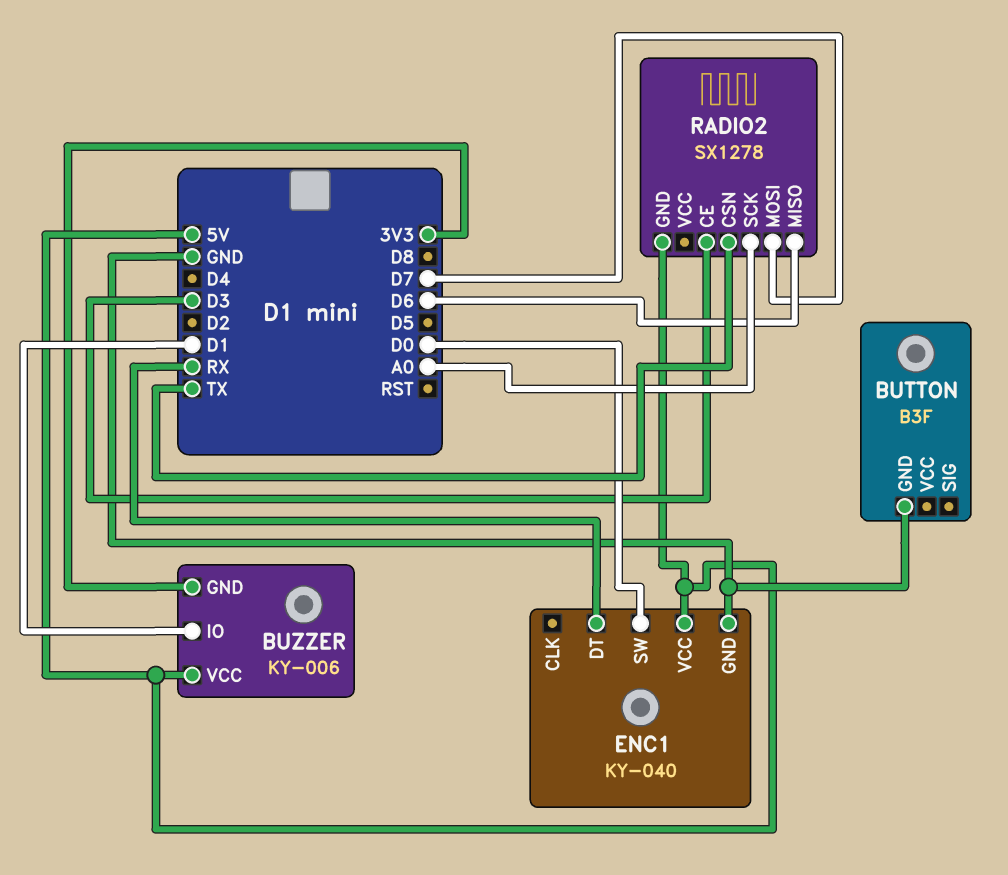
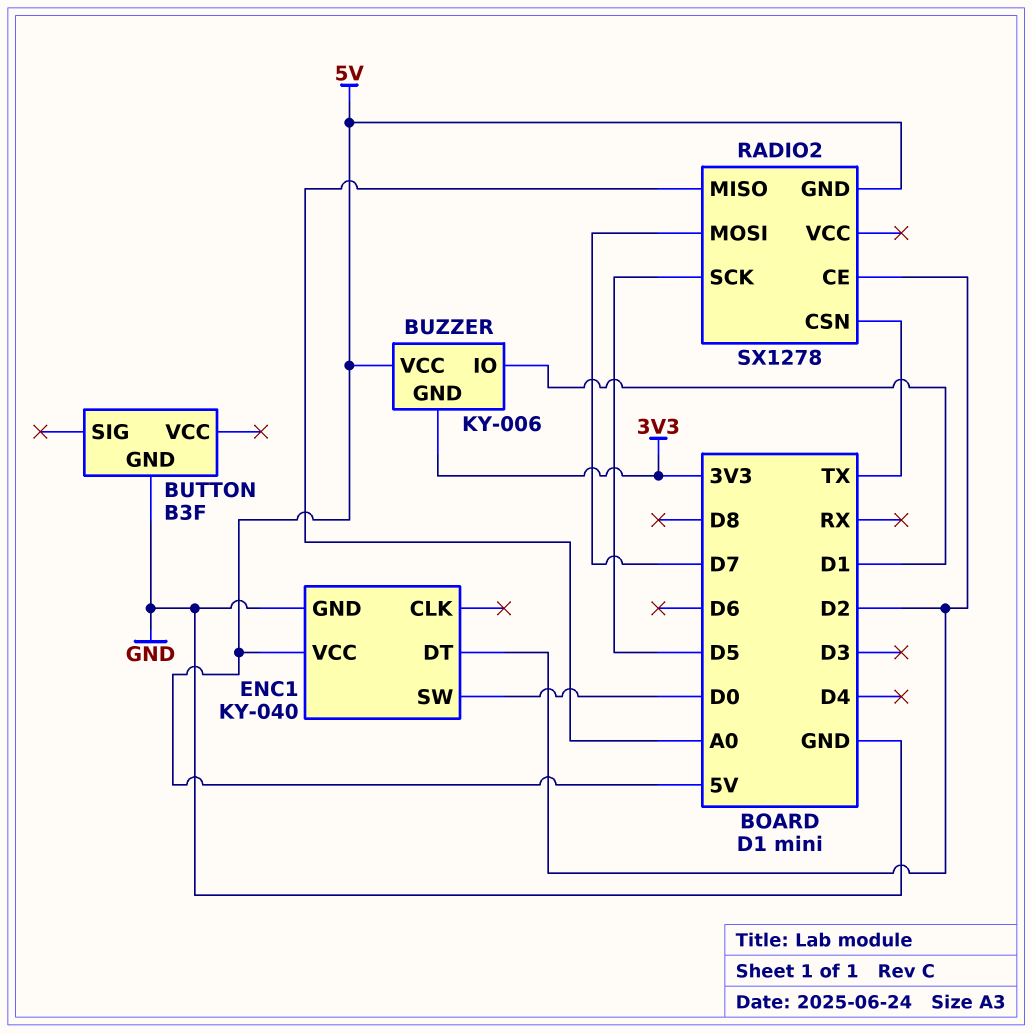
ENC1 pin DT: RX -> D2
RADIO2 pin CE: D3 -> D2
RADIO2 pin MISO: D6 -> A0
RADIO2 pin SCK: A0 -> D5

